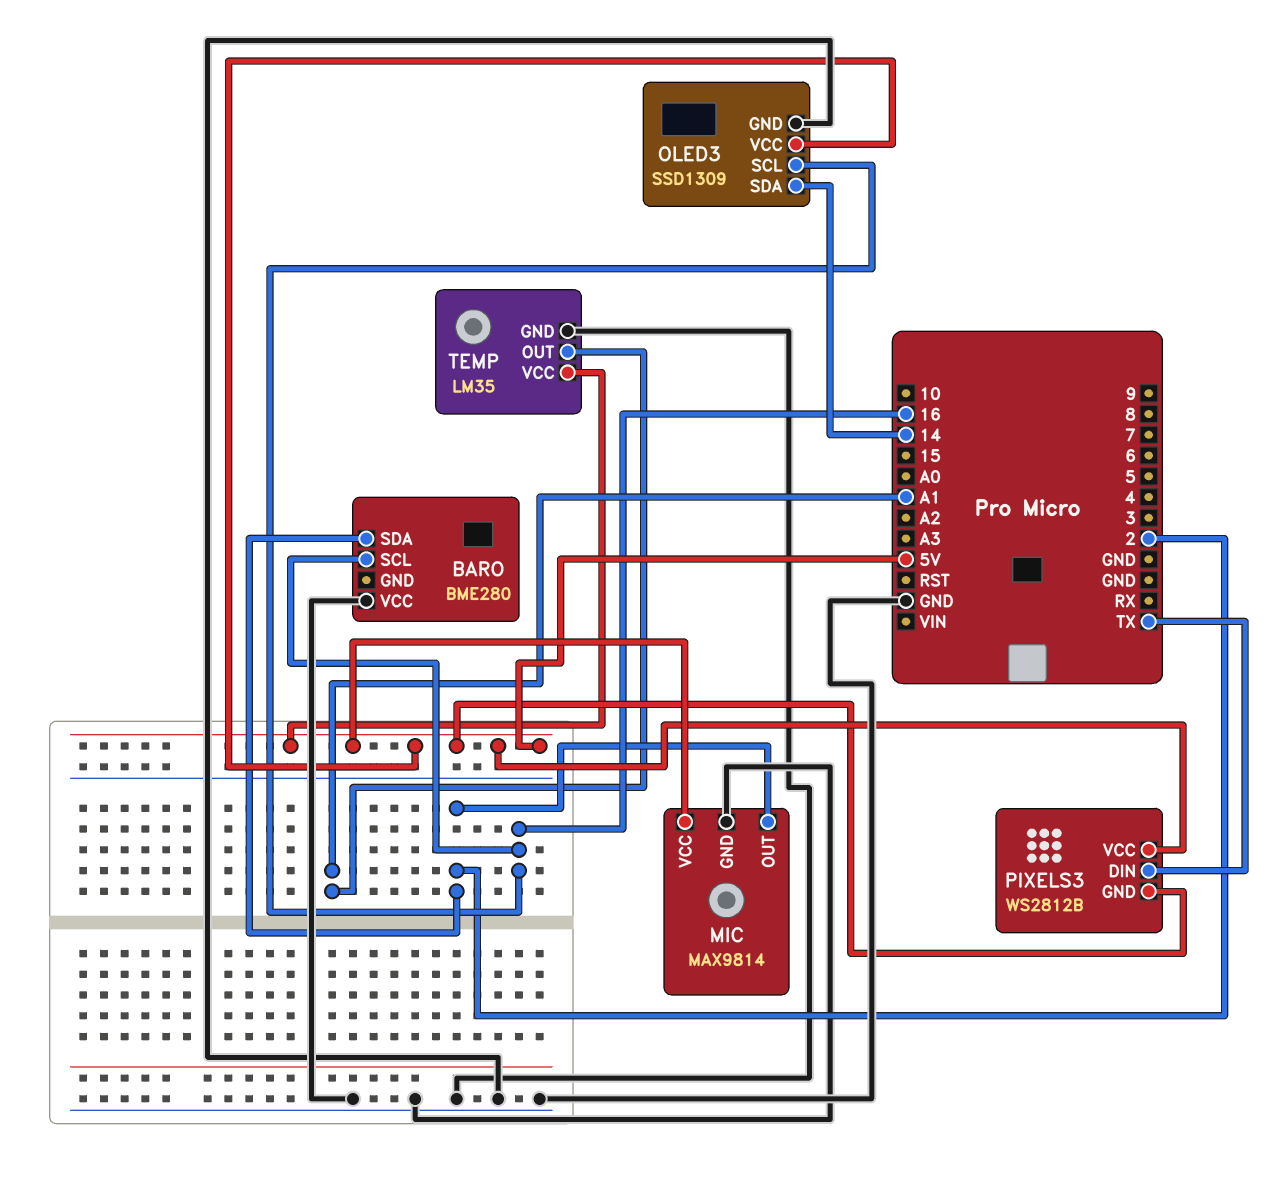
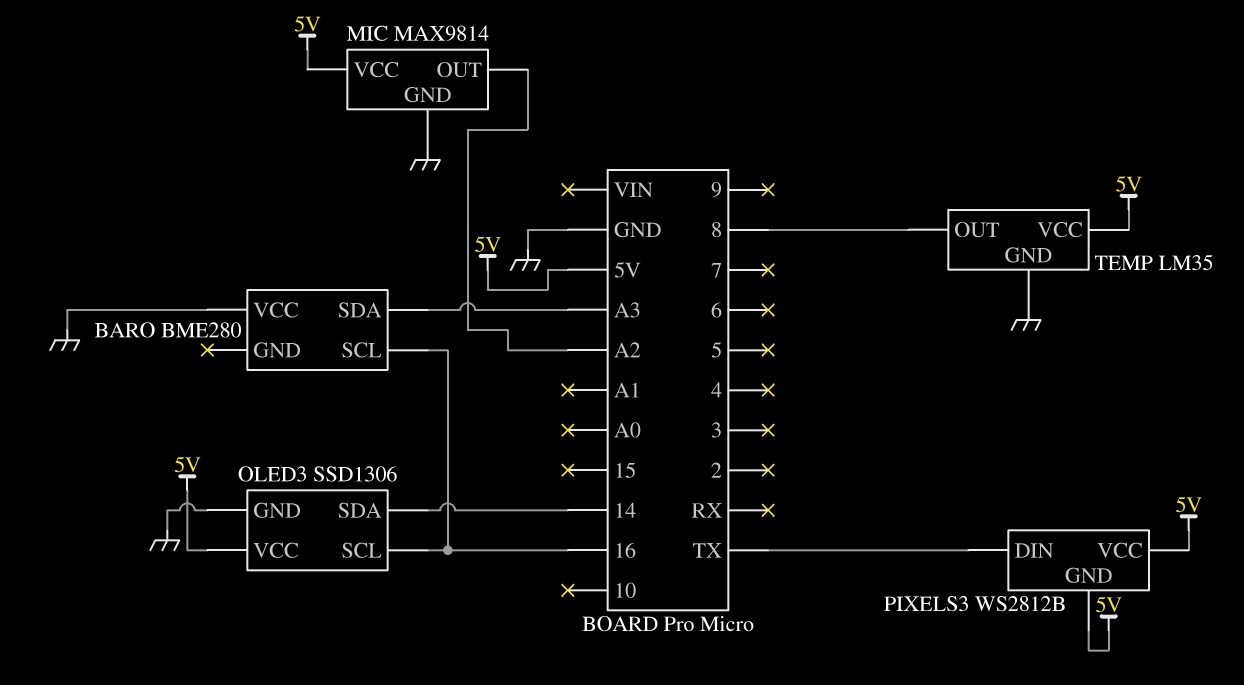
BARO pin SDA: 2 -> A3
MIC pin OUT: 2 -> A2
OLED3: SSD1309 -> SSD1306
TEMP pin OUT: A1 -> 8

